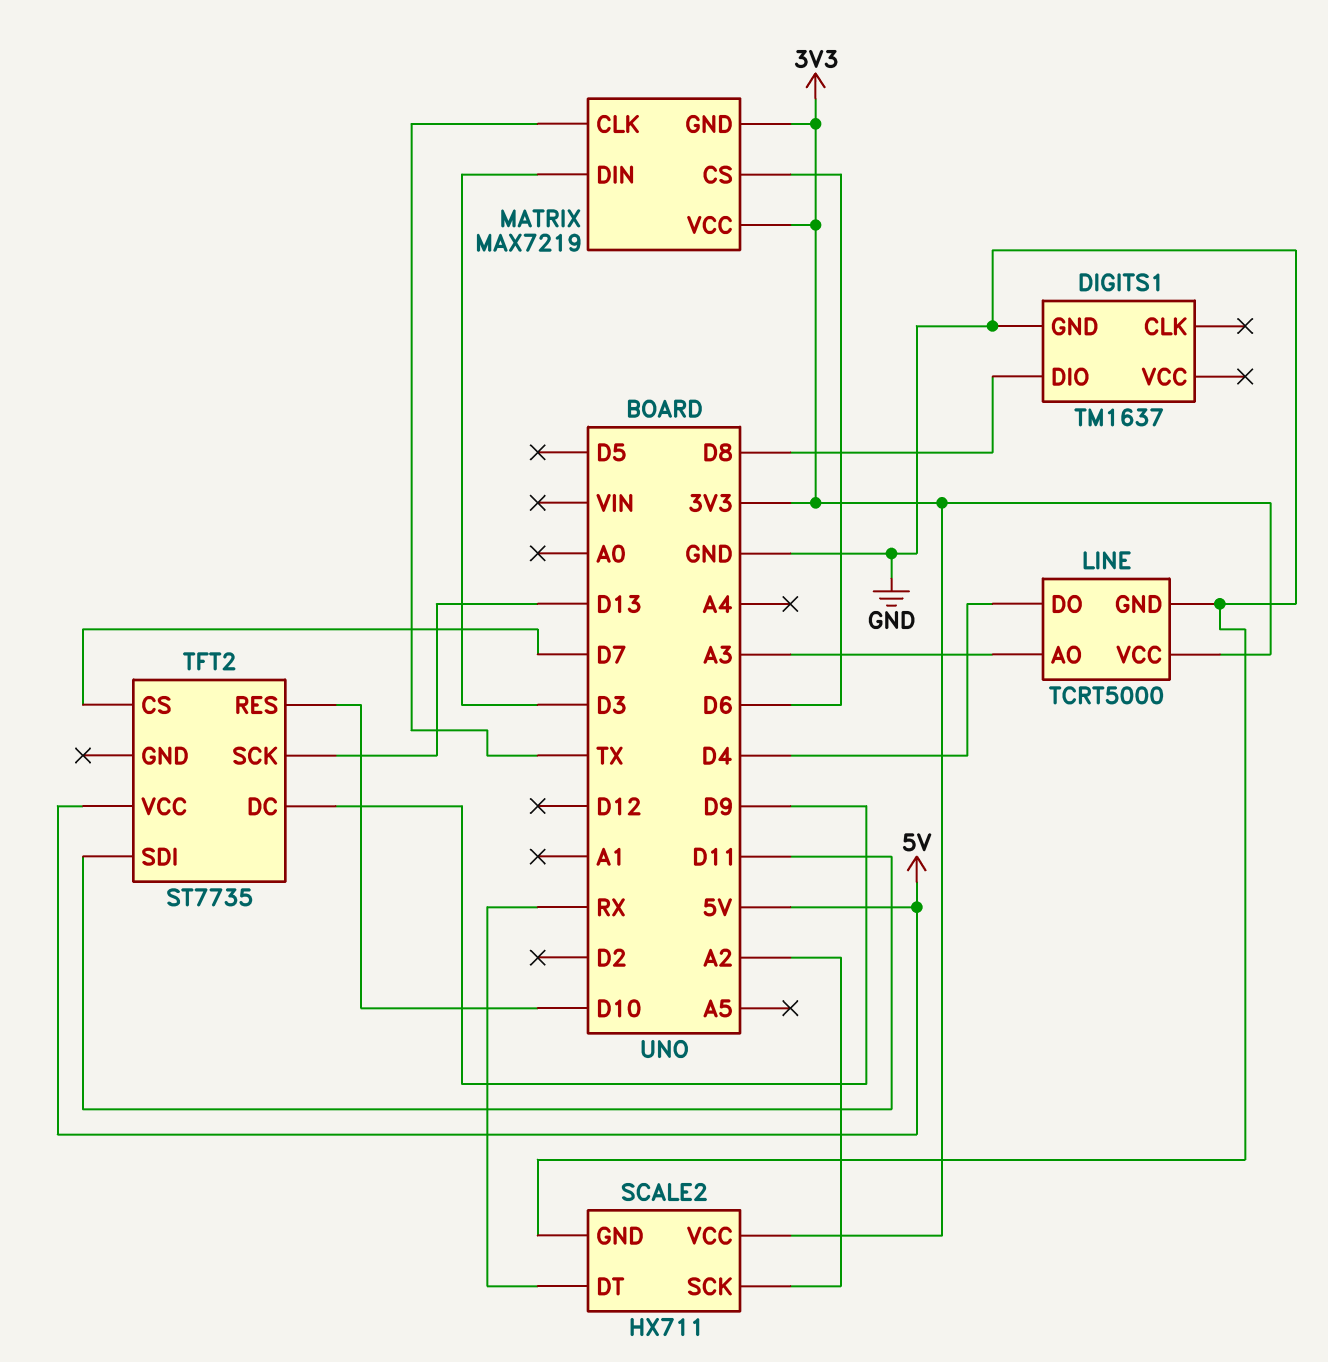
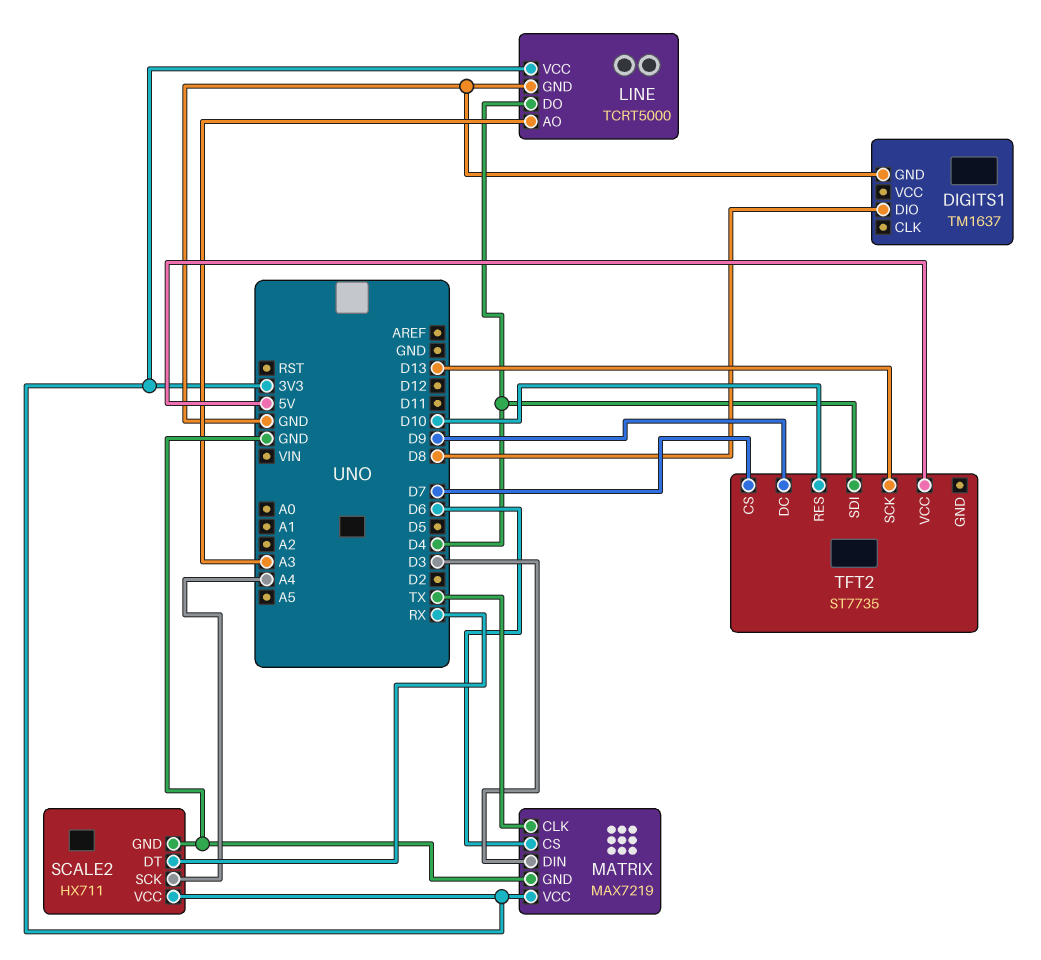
MATRIX pin GND: 3V3 -> GND
SCALE2 pin SCK: A2 -> A4
TFT2 pin SDI: D11 -> D4

